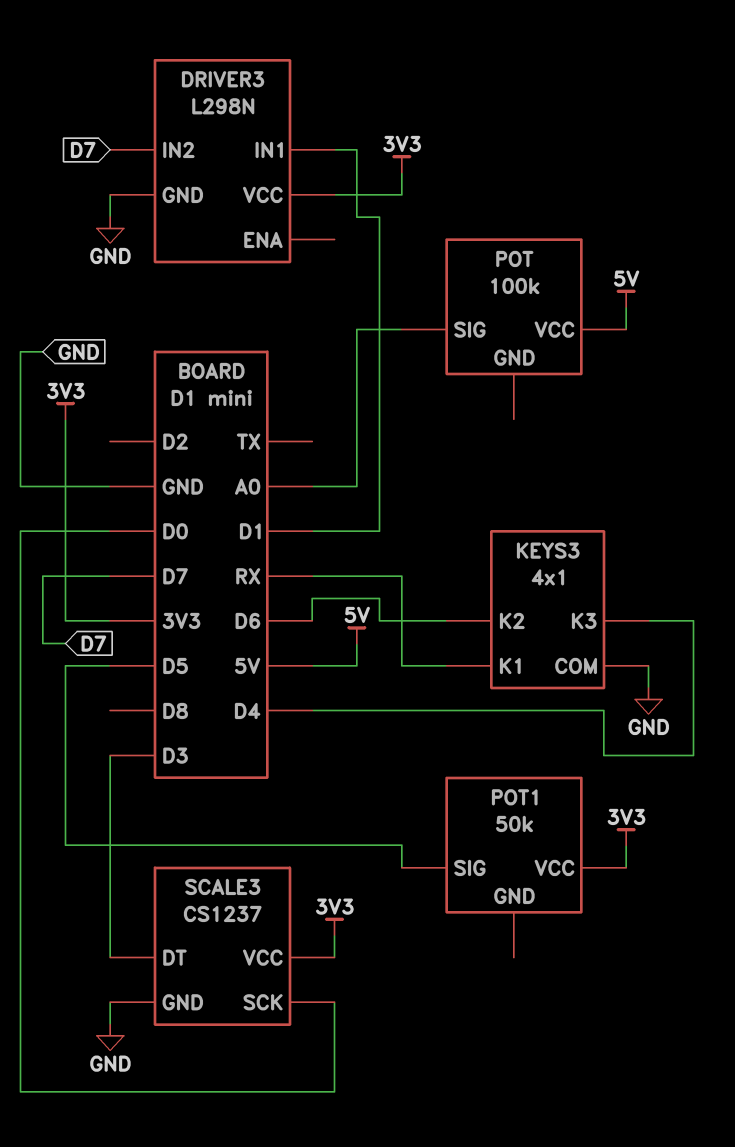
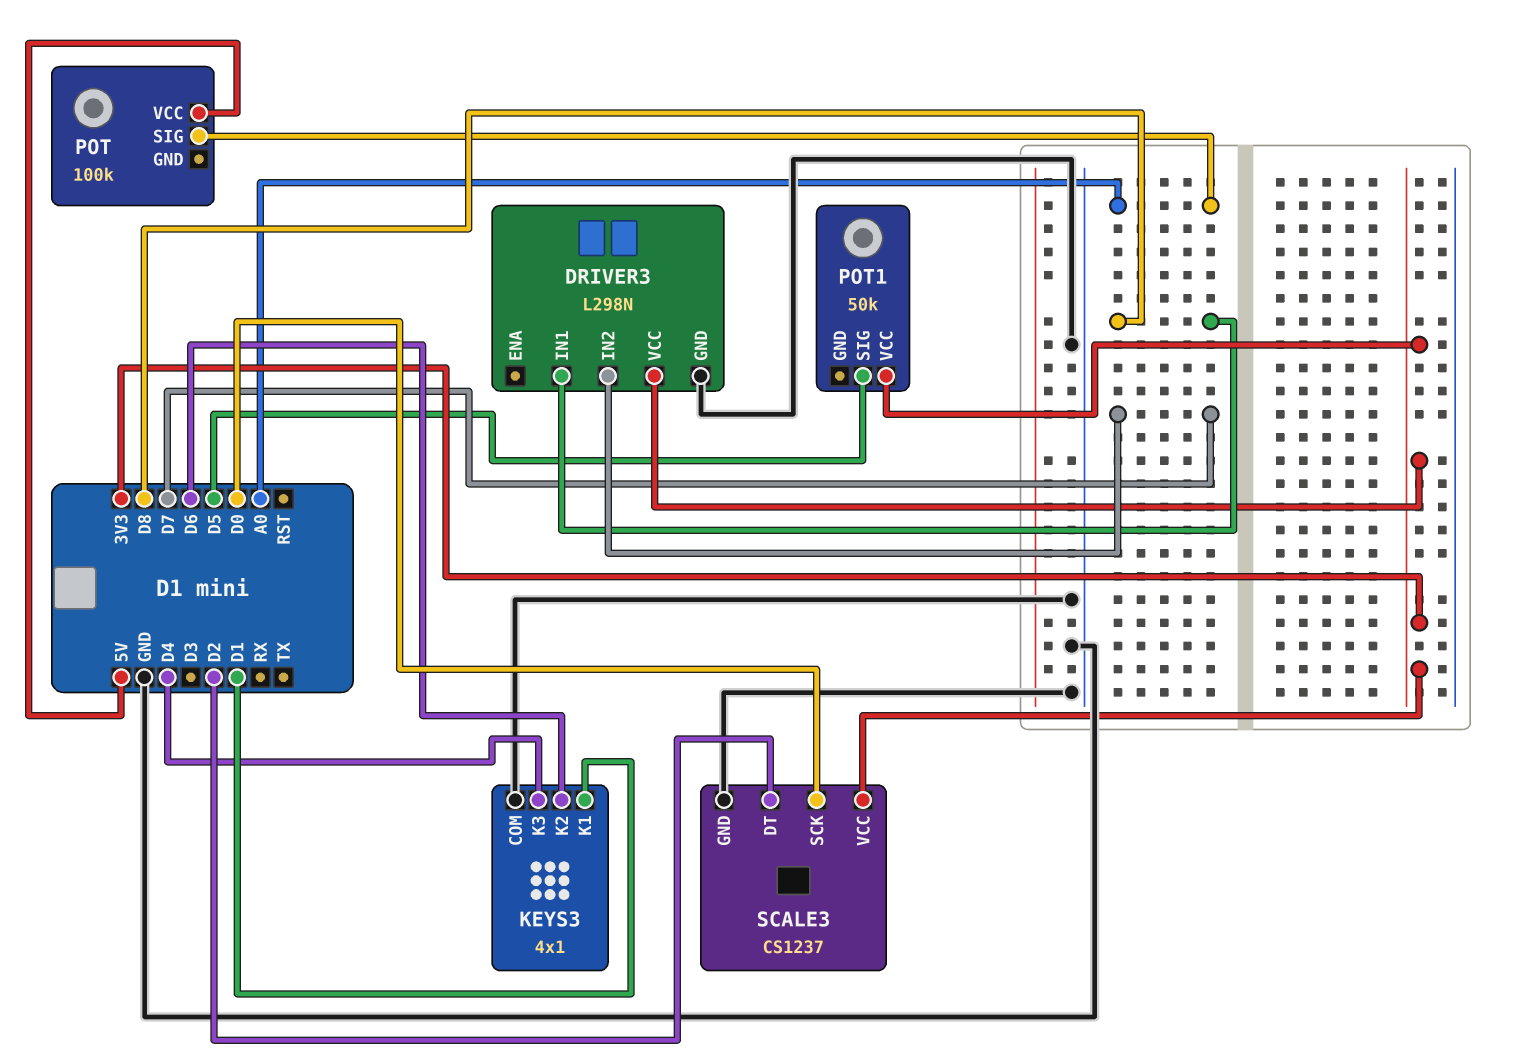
DRIVER3 pin IN1: D1 -> D8
KEYS3 pin K1: RX -> D1
SCALE3 pin DT: D3 -> D2

